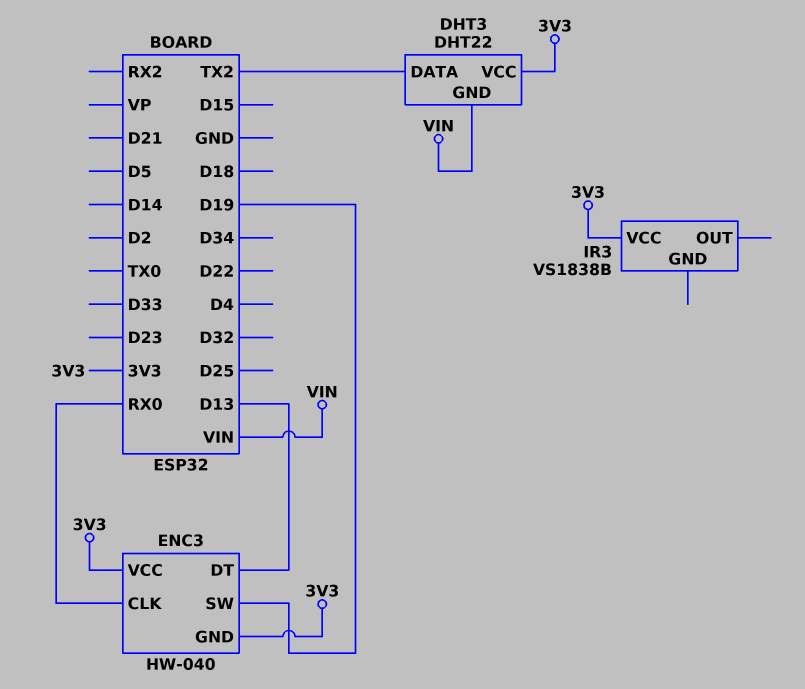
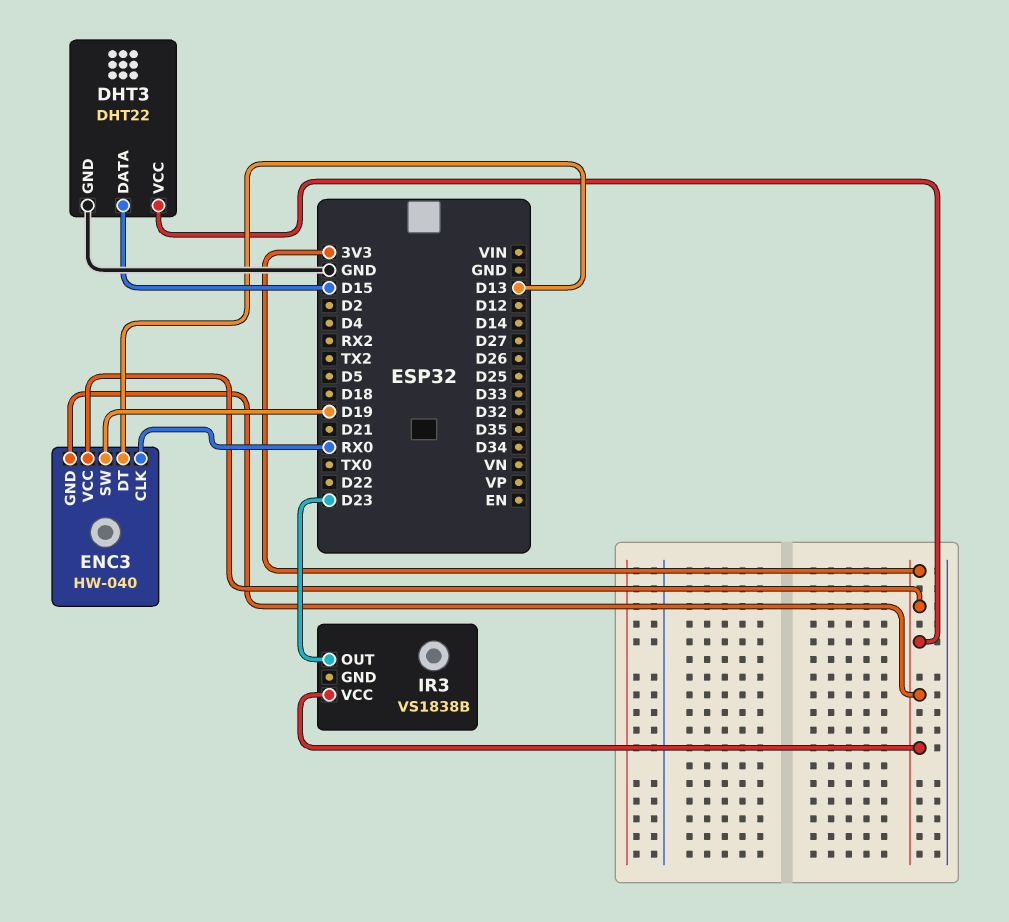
DHT3 pin DATA: TX2 -> D15
DHT3 pin GND: VIN -> GND
IR3 pin OUT: none -> D23

